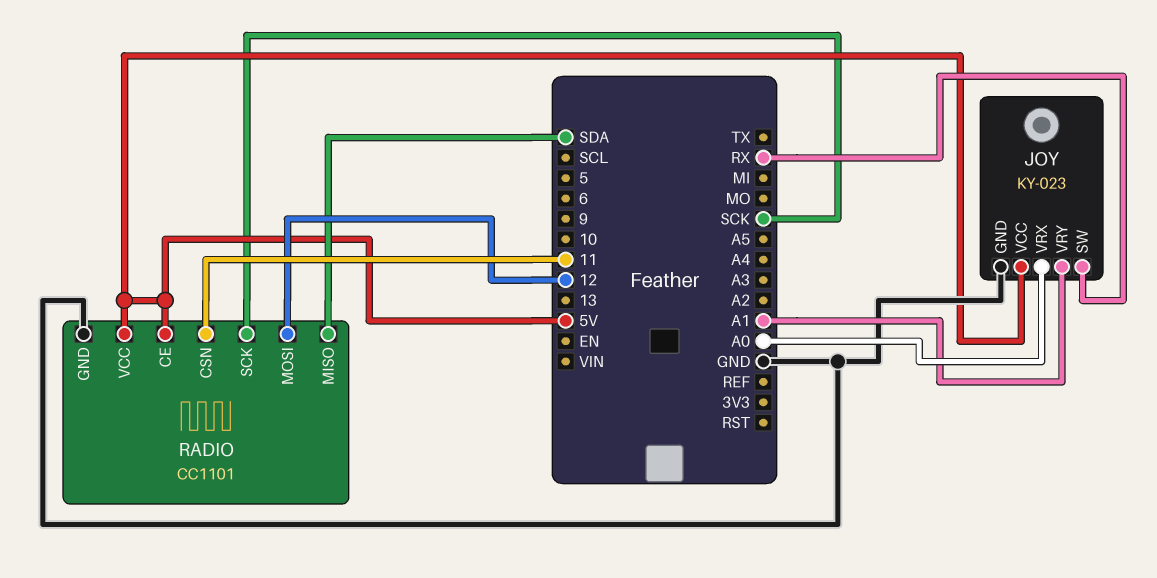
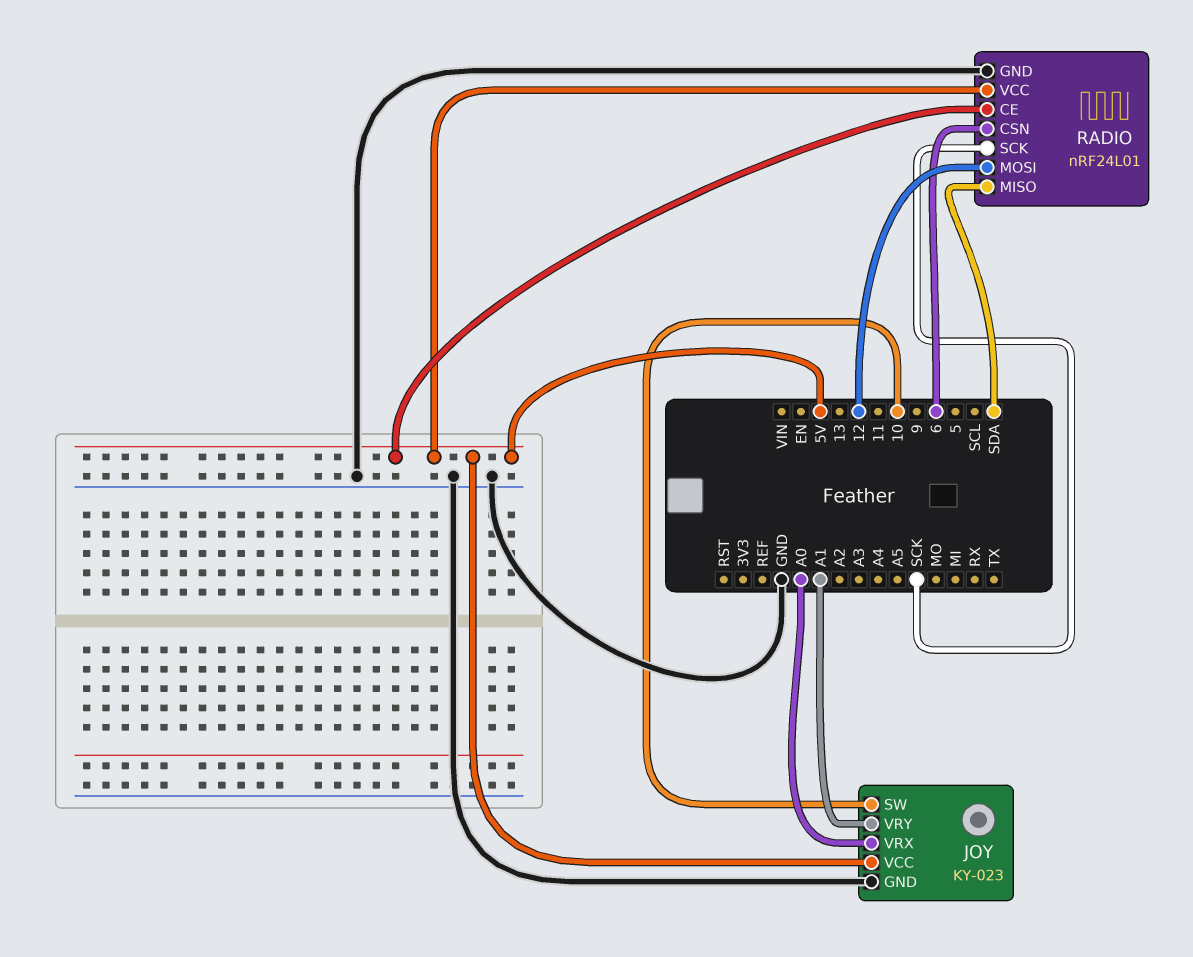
JOY pin SW: RX -> 10
RADIO: CC1101 -> nRF24L01
RADIO pin CSN: 11 -> 6

